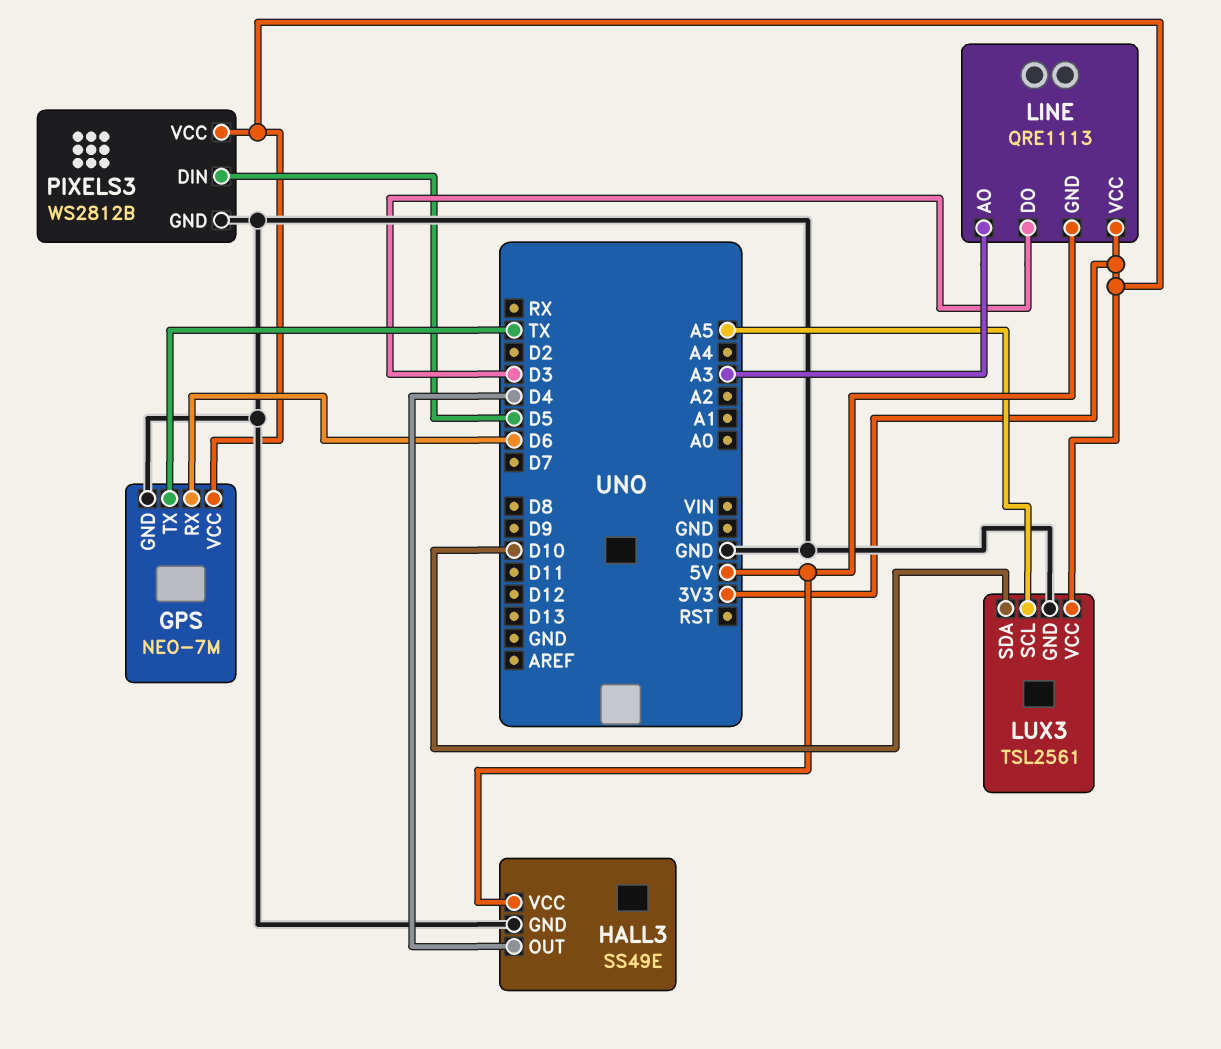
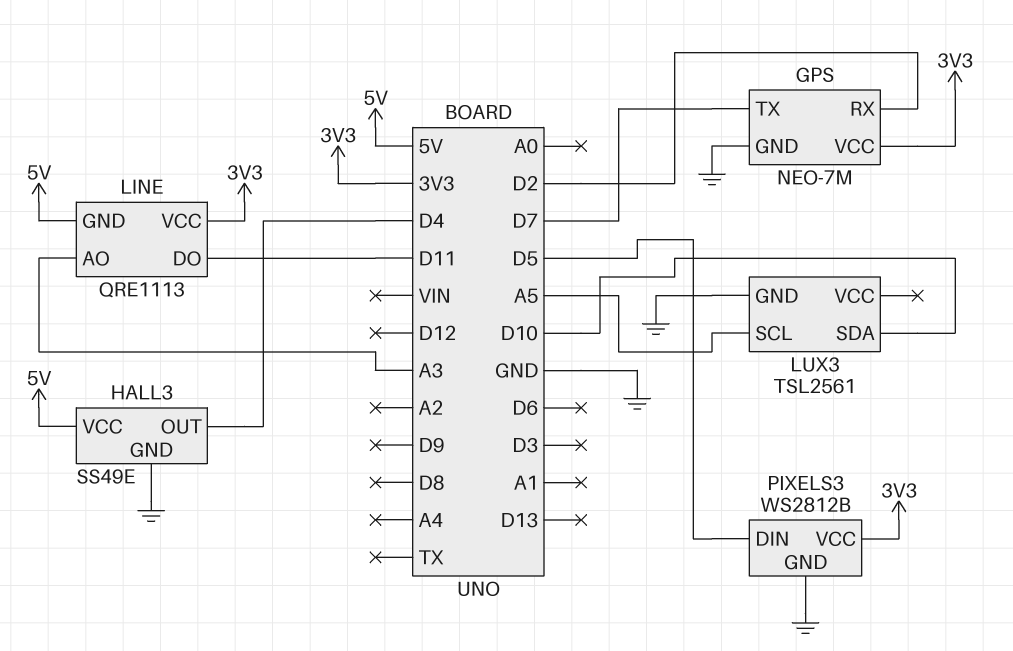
GPS pin RX: D6 -> D2
GPS pin TX: TX -> D7
LINE pin DO: D3 -> D11
LUX3 pin VCC: 3V3 -> none

